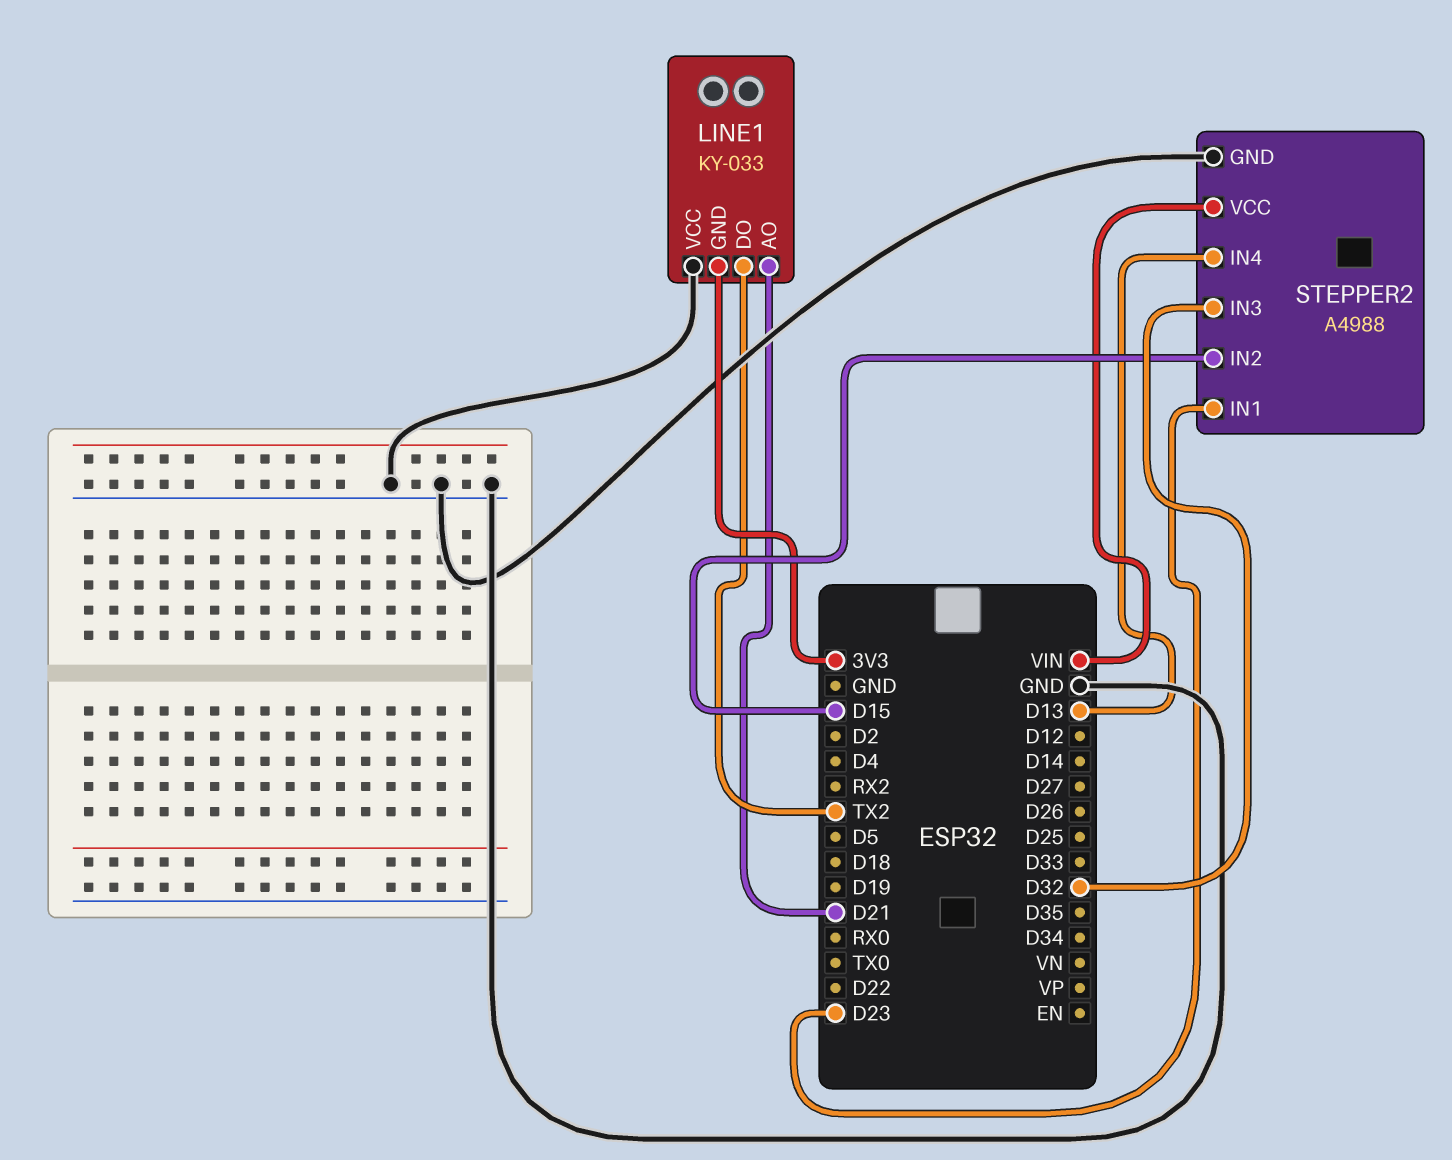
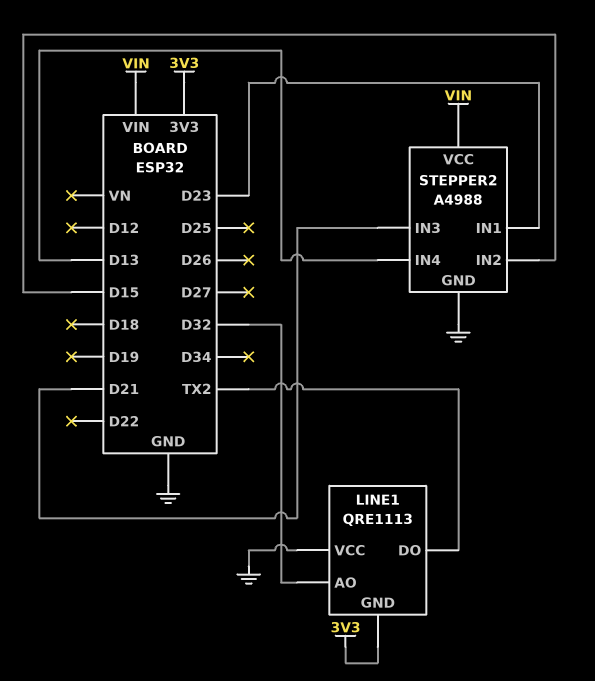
LINE1: KY-033 -> QRE1113
LINE1 pin AO: D21 -> D32
STEPPER2 pin IN3: D32 -> D21

